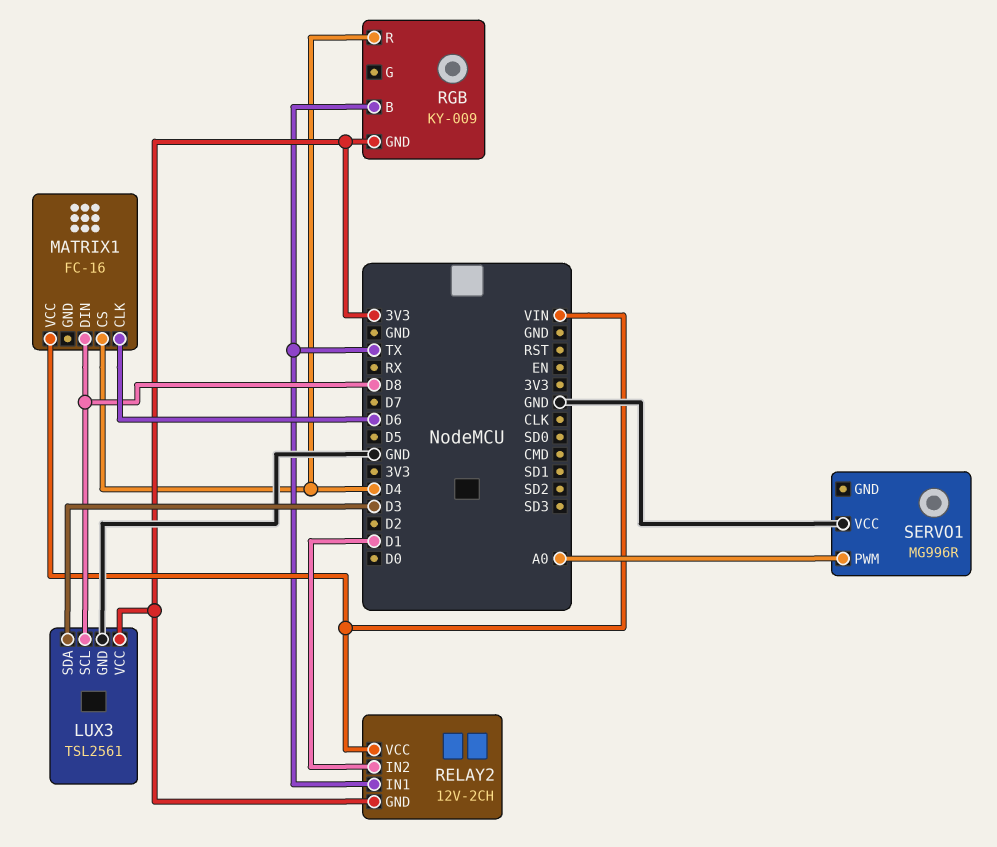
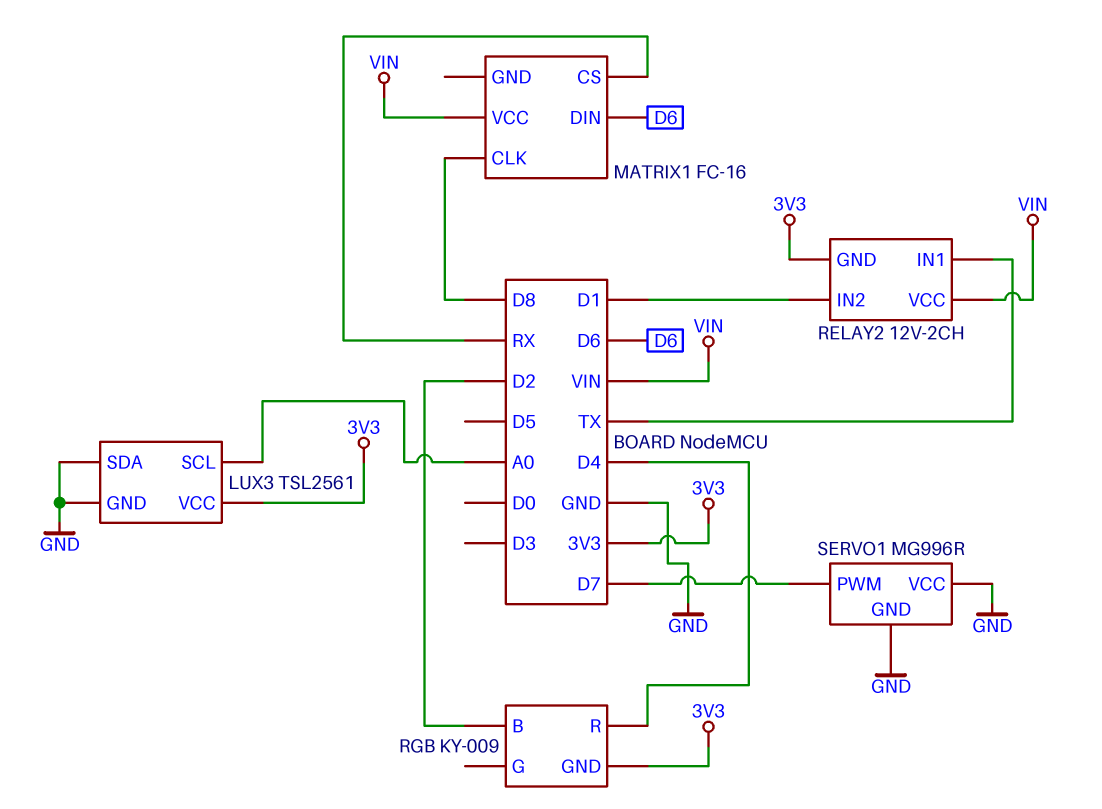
LUX3 pin SCL: D8 -> A0
LUX3 pin SDA: D3 -> GND
MATRIX1 pin CLK: D6 -> D8
MATRIX1 pin CS: D4 -> RX
MATRIX1 pin DIN: D8 -> D6
RGB pin B: TX -> D2
SERVO1 pin GND: none -> GND
SERVO1 pin PWM: A0 -> D7

